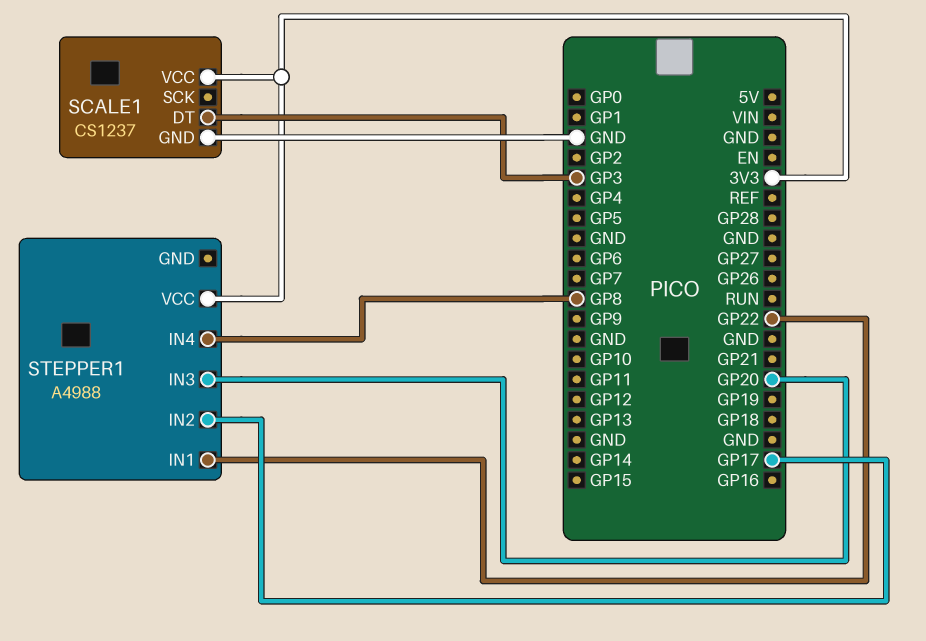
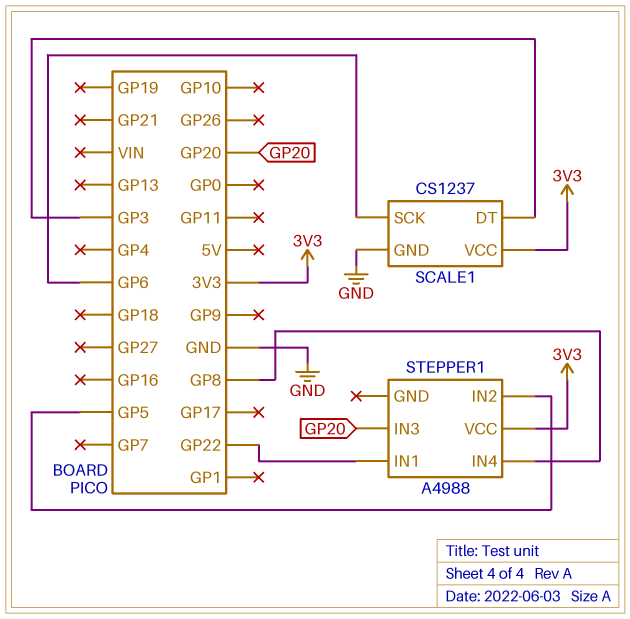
SCALE1 pin SCK: none -> GP6
STEPPER1 pin IN2: GP17 -> GP5

